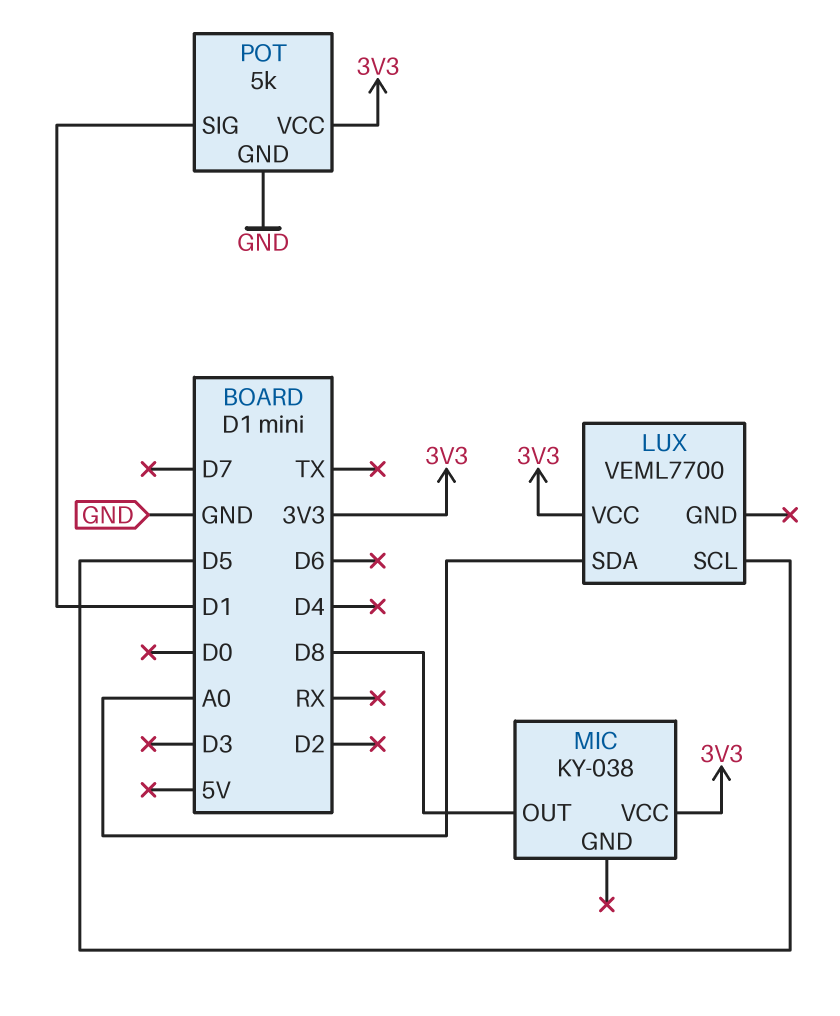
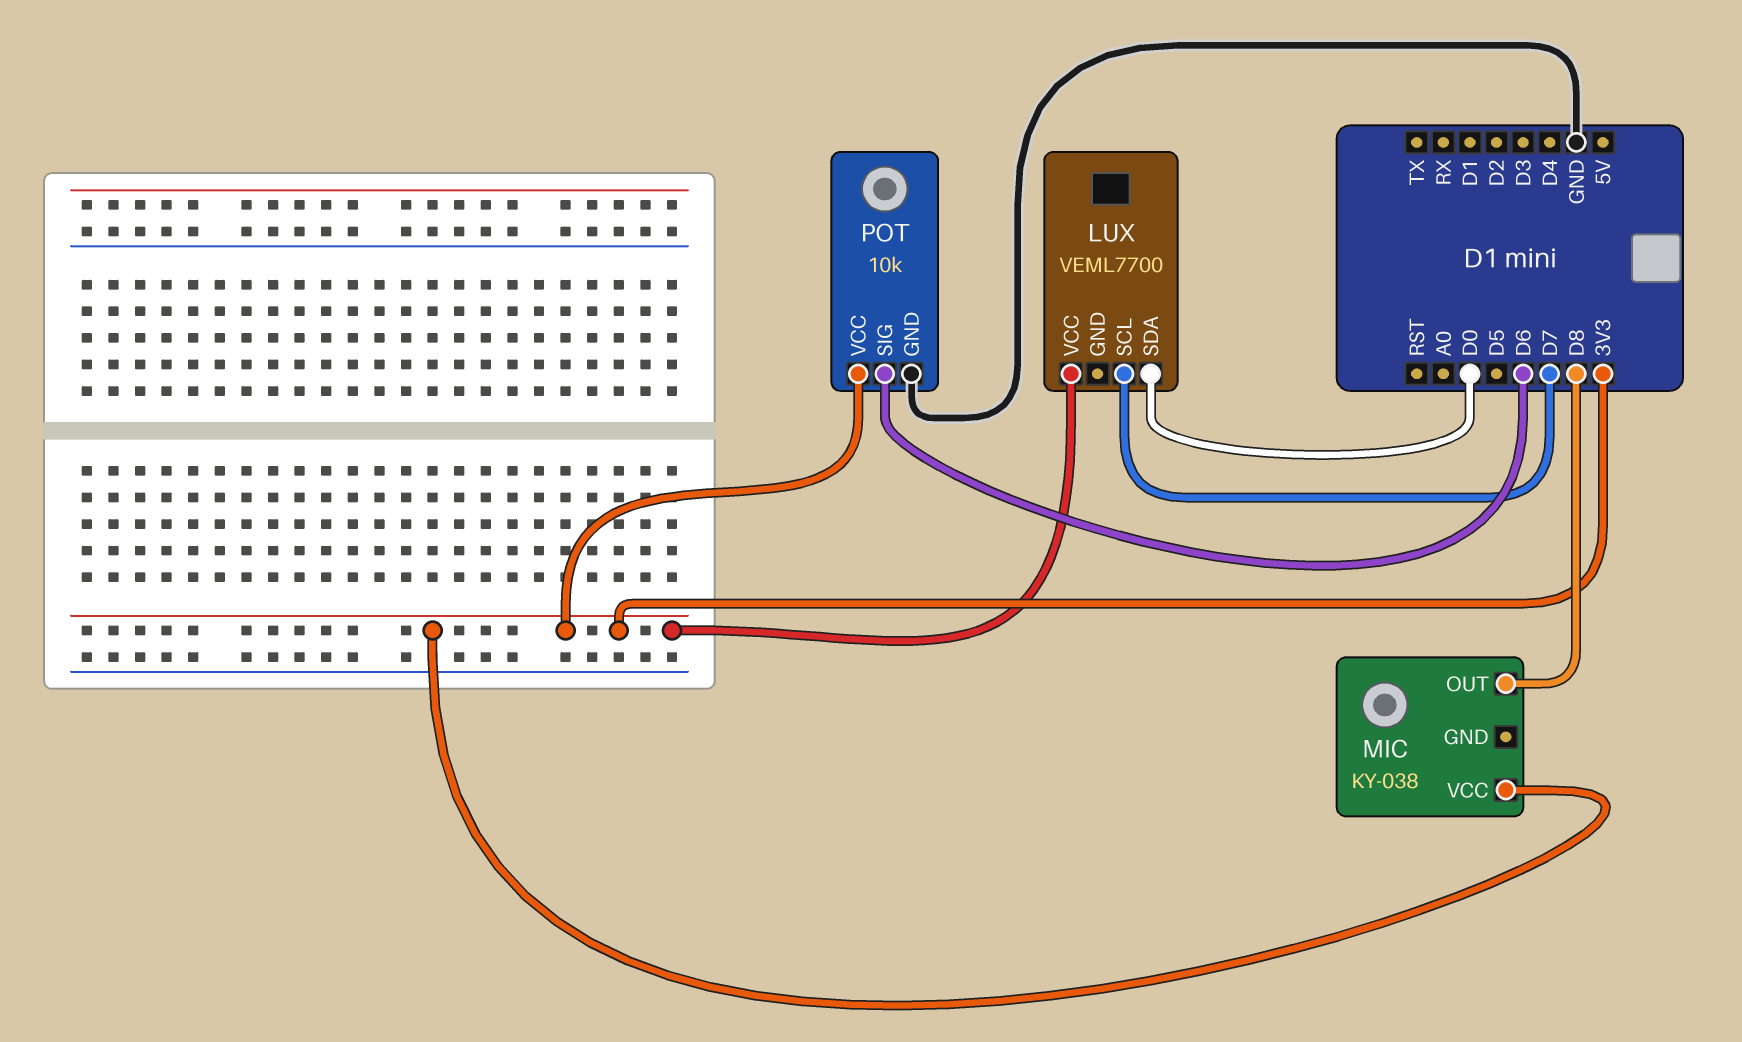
LUX pin SCL: D5 -> D7
LUX pin SDA: A0 -> D0
POT: 5k -> 10k
POT pin SIG: D1 -> D6

